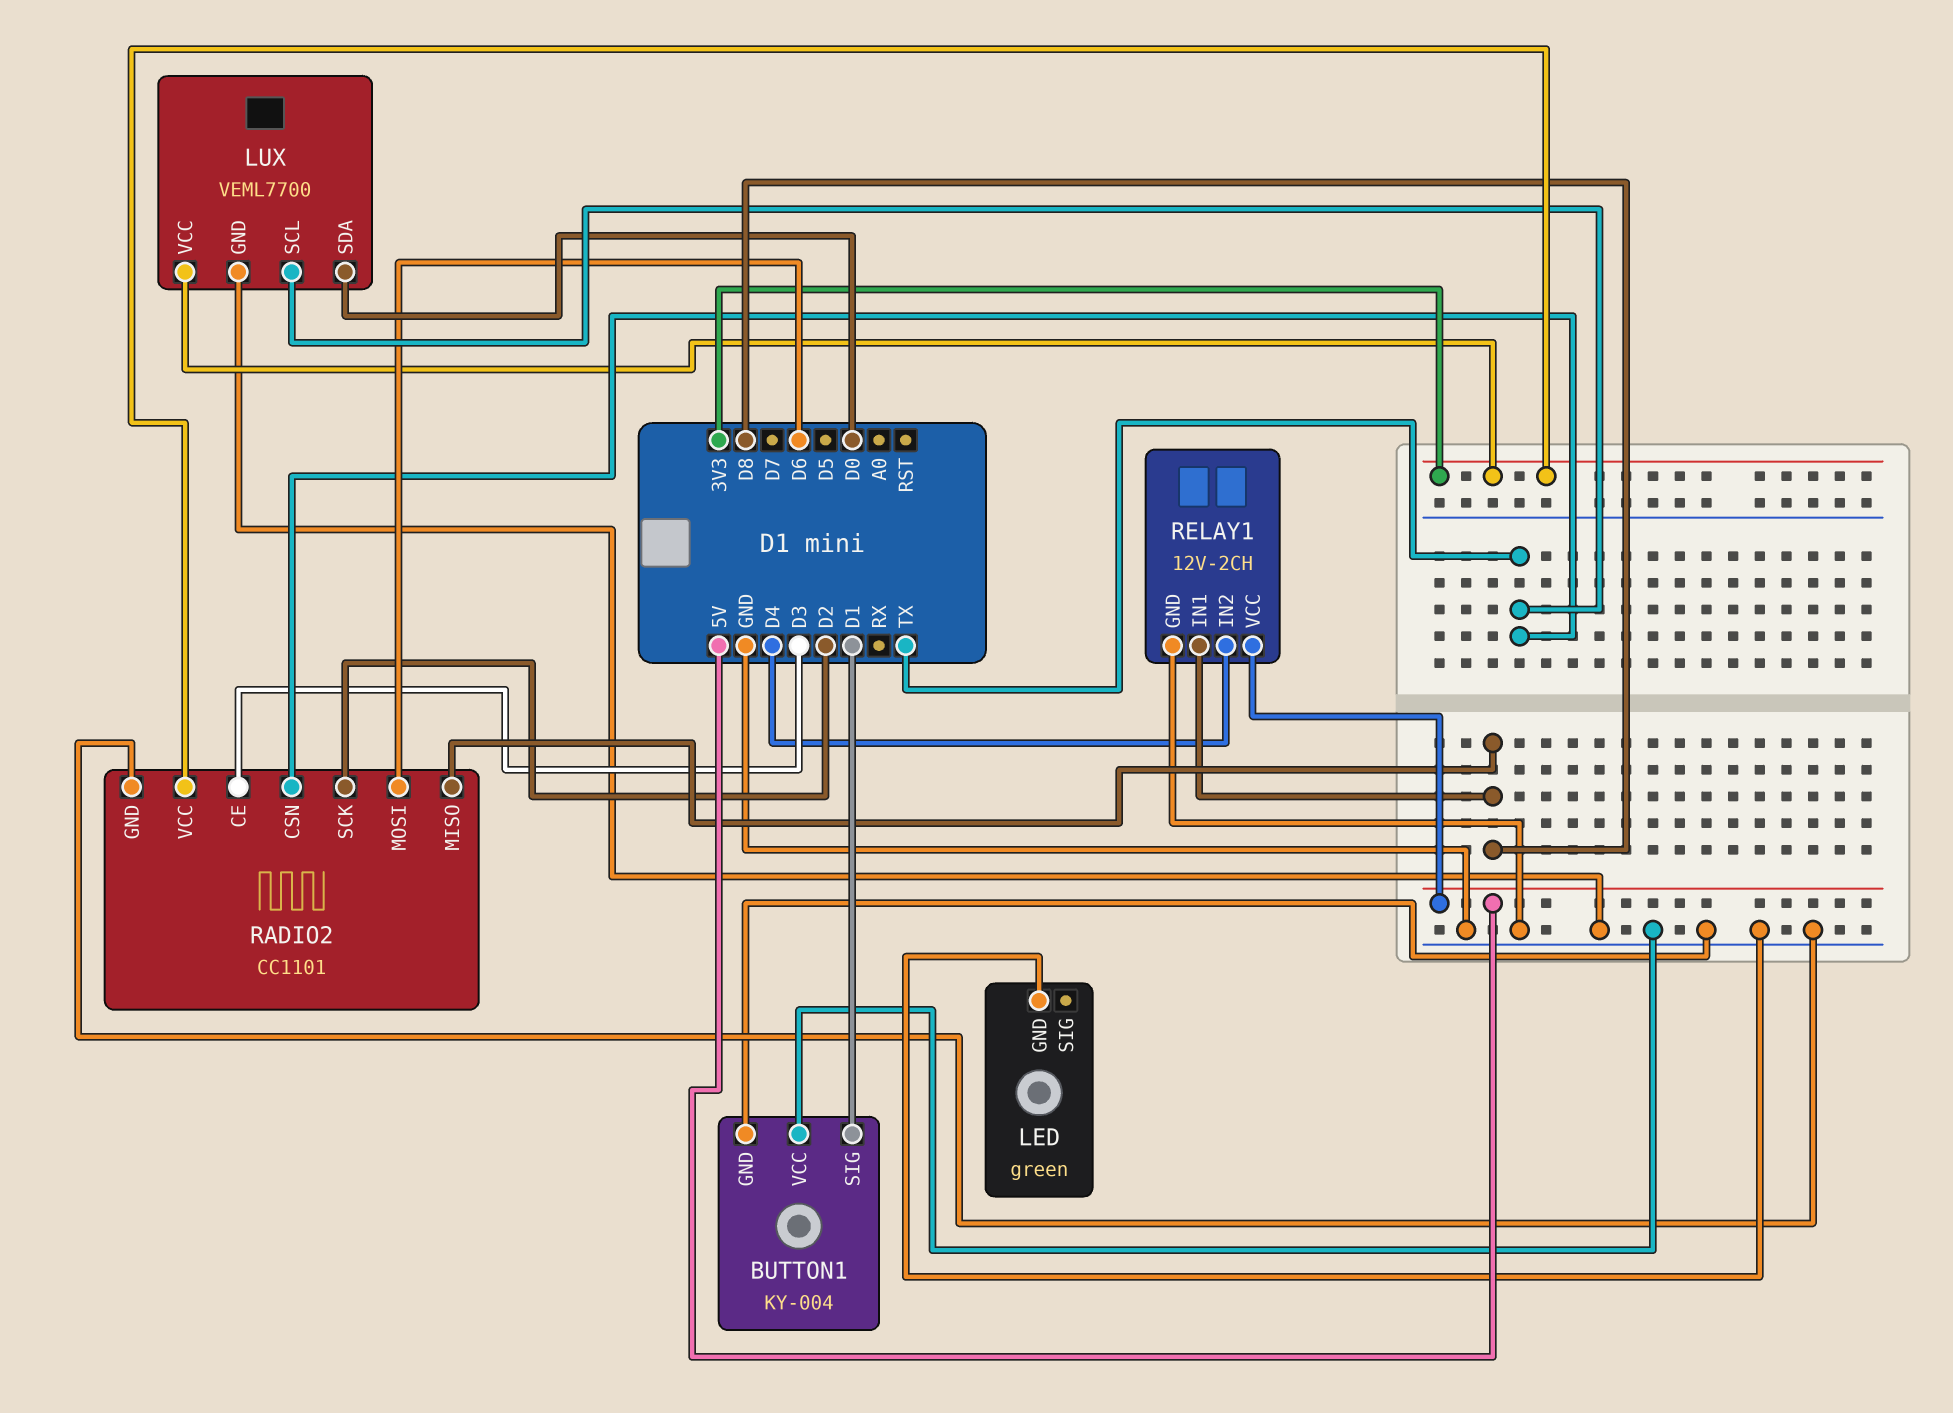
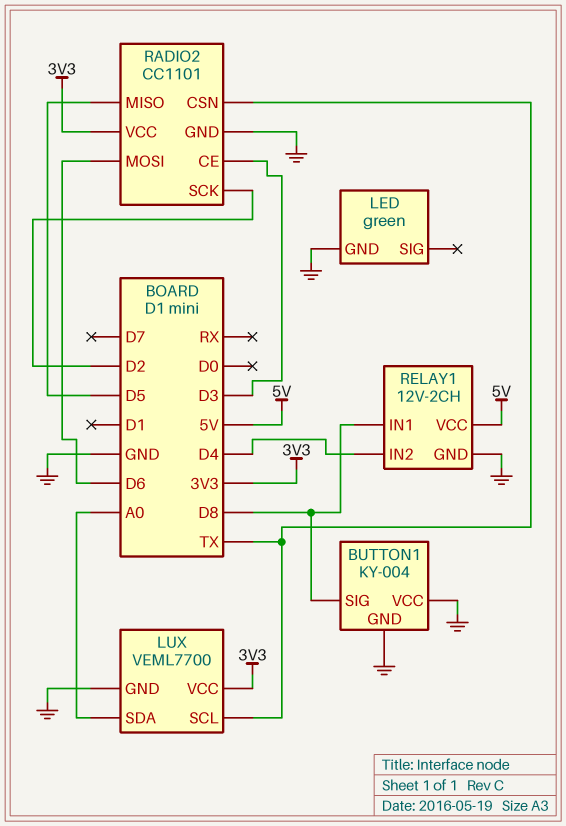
BUTTON1 pin SIG: D1 -> D8
LUX pin SDA: D0 -> A0
RADIO2 pin MISO: D8 -> D5

